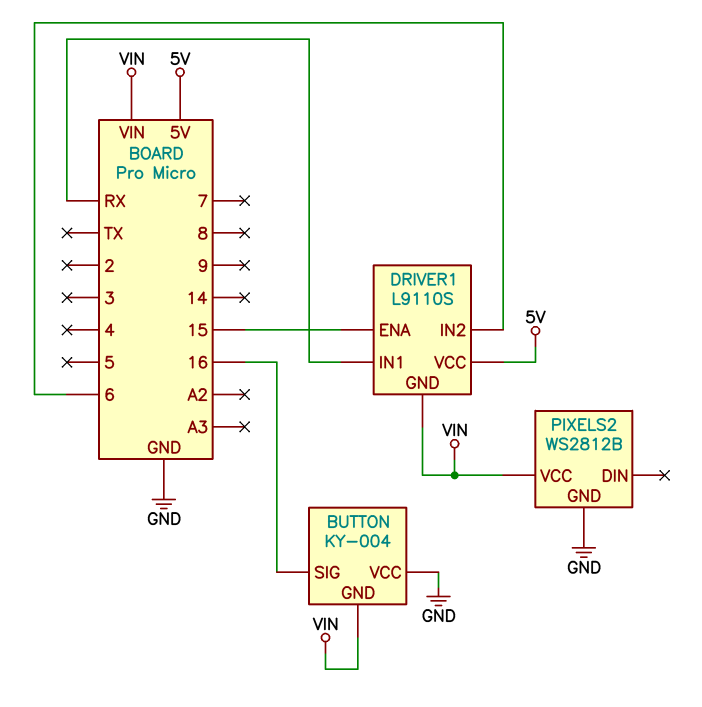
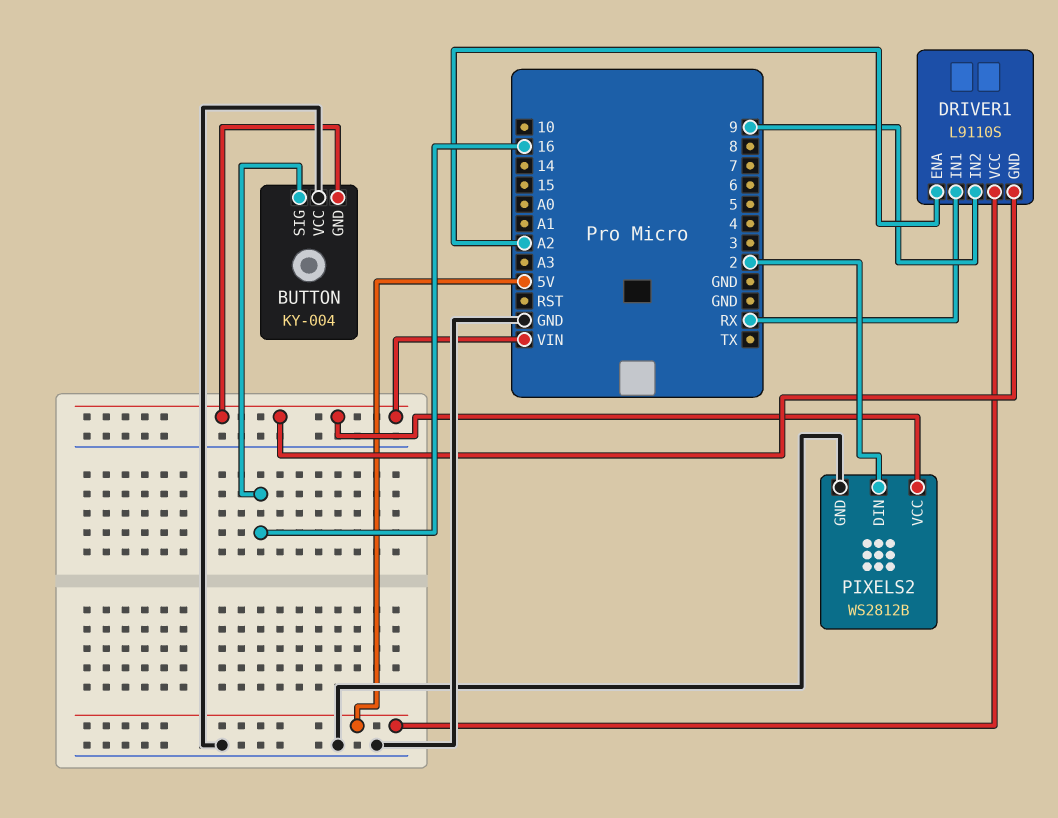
DRIVER1 pin ENA: 15 -> A2
DRIVER1 pin IN2: 6 -> 9
PIXELS2 pin DIN: none -> 2

